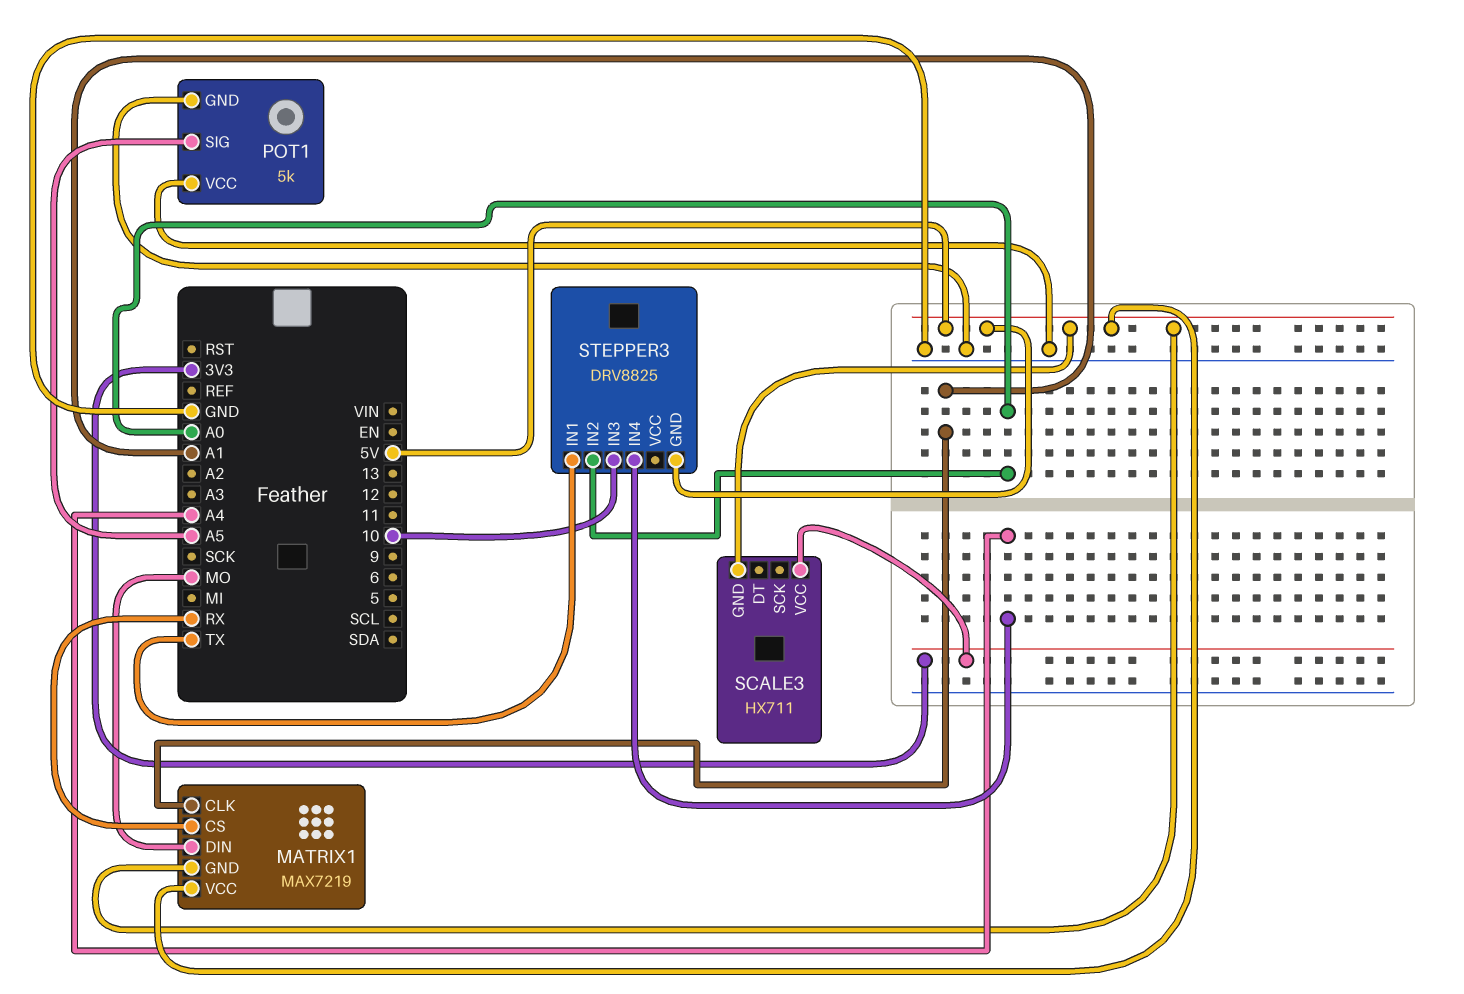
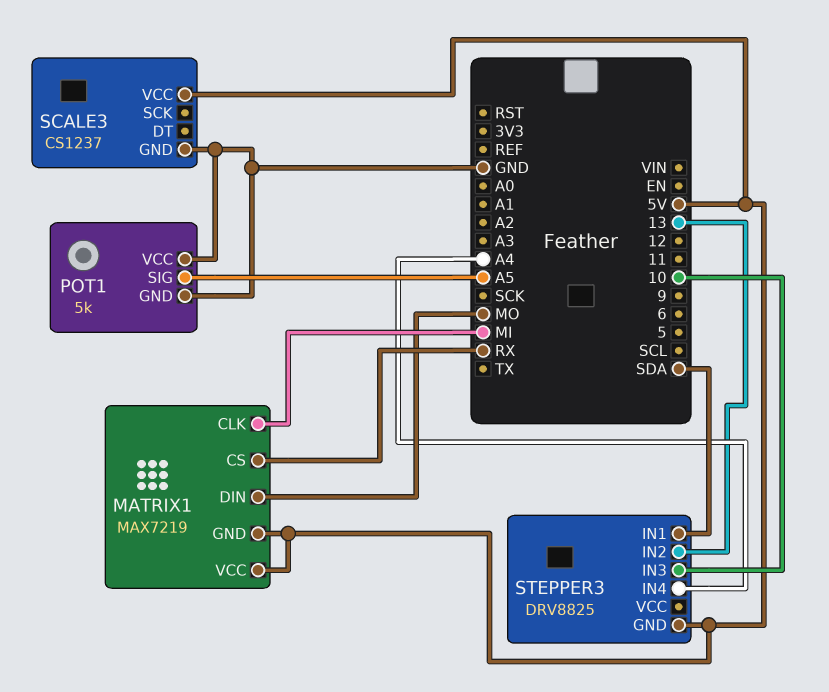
MATRIX1 pin CLK: A1 -> MI
SCALE3: HX711 -> CS1237
SCALE3 pin GND: 5V -> GND
SCALE3 pin VCC: 3V3 -> 5V
STEPPER3 pin IN1: TX -> SDA
STEPPER3 pin IN2: A0 -> 13

